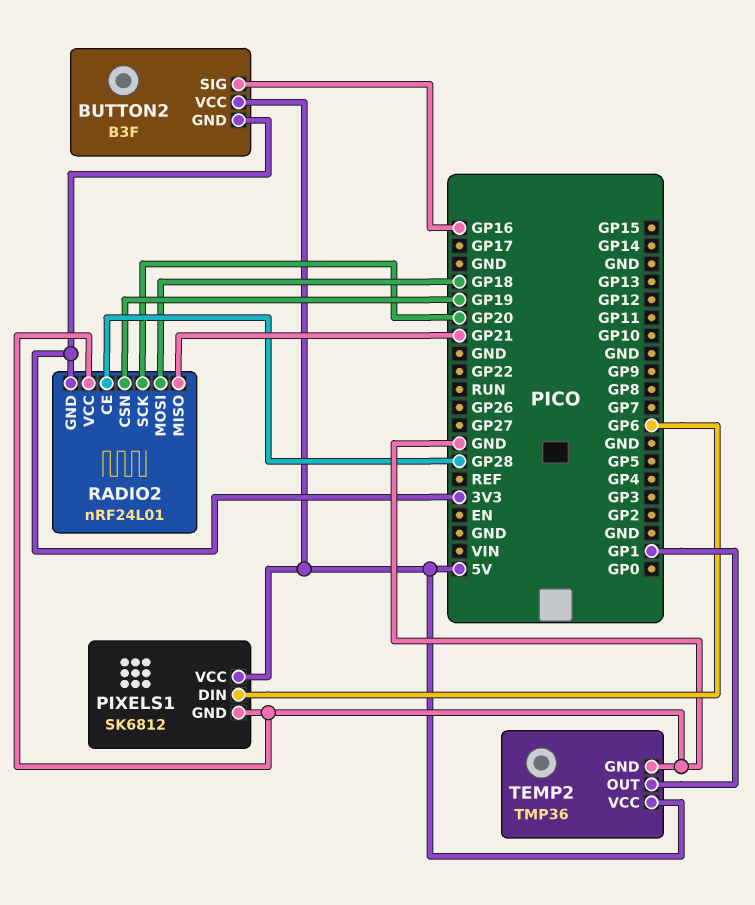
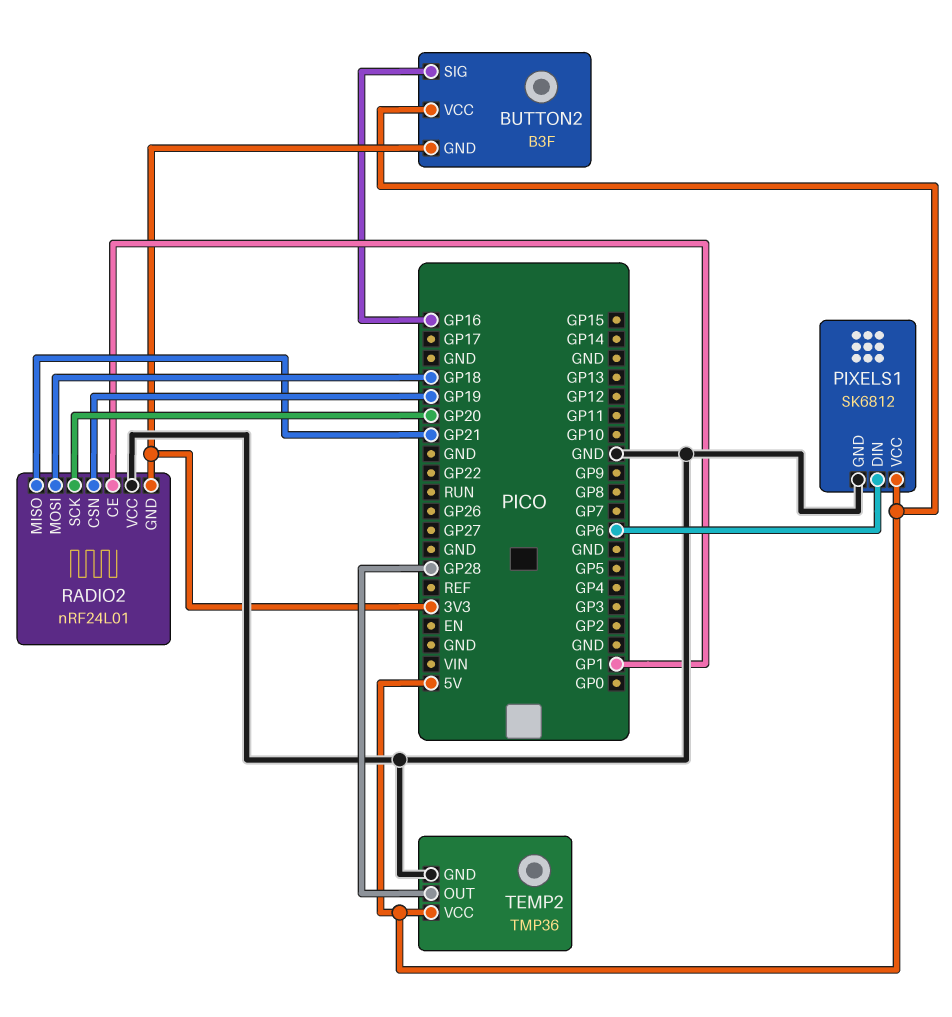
RADIO2 pin CE: GP28 -> GP1
TEMP2 pin OUT: GP1 -> GP28

